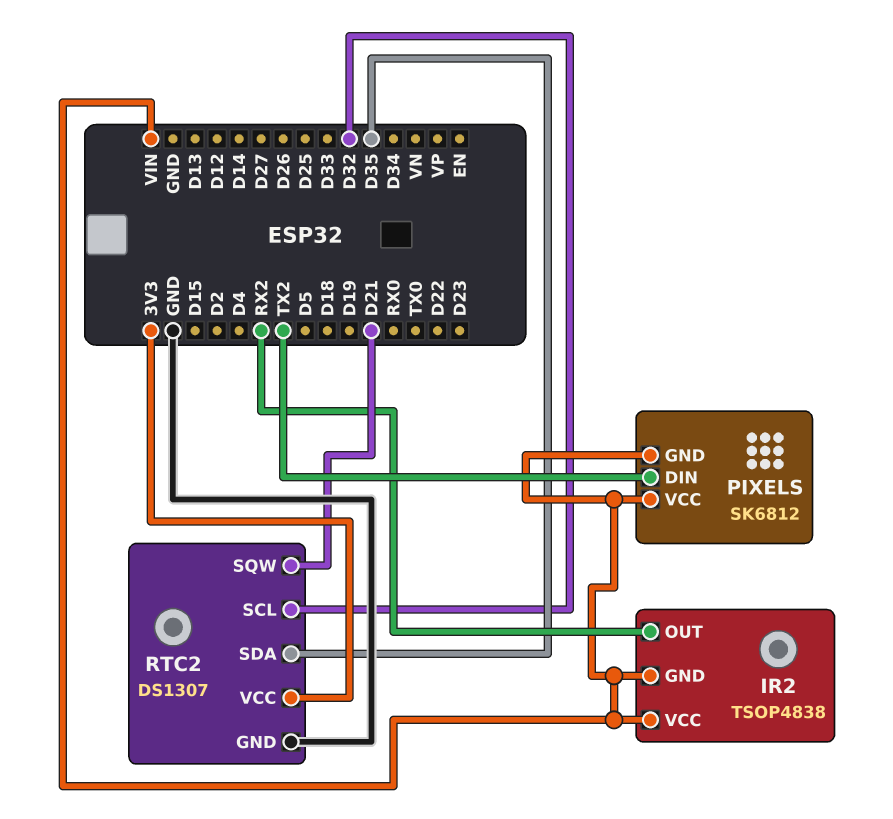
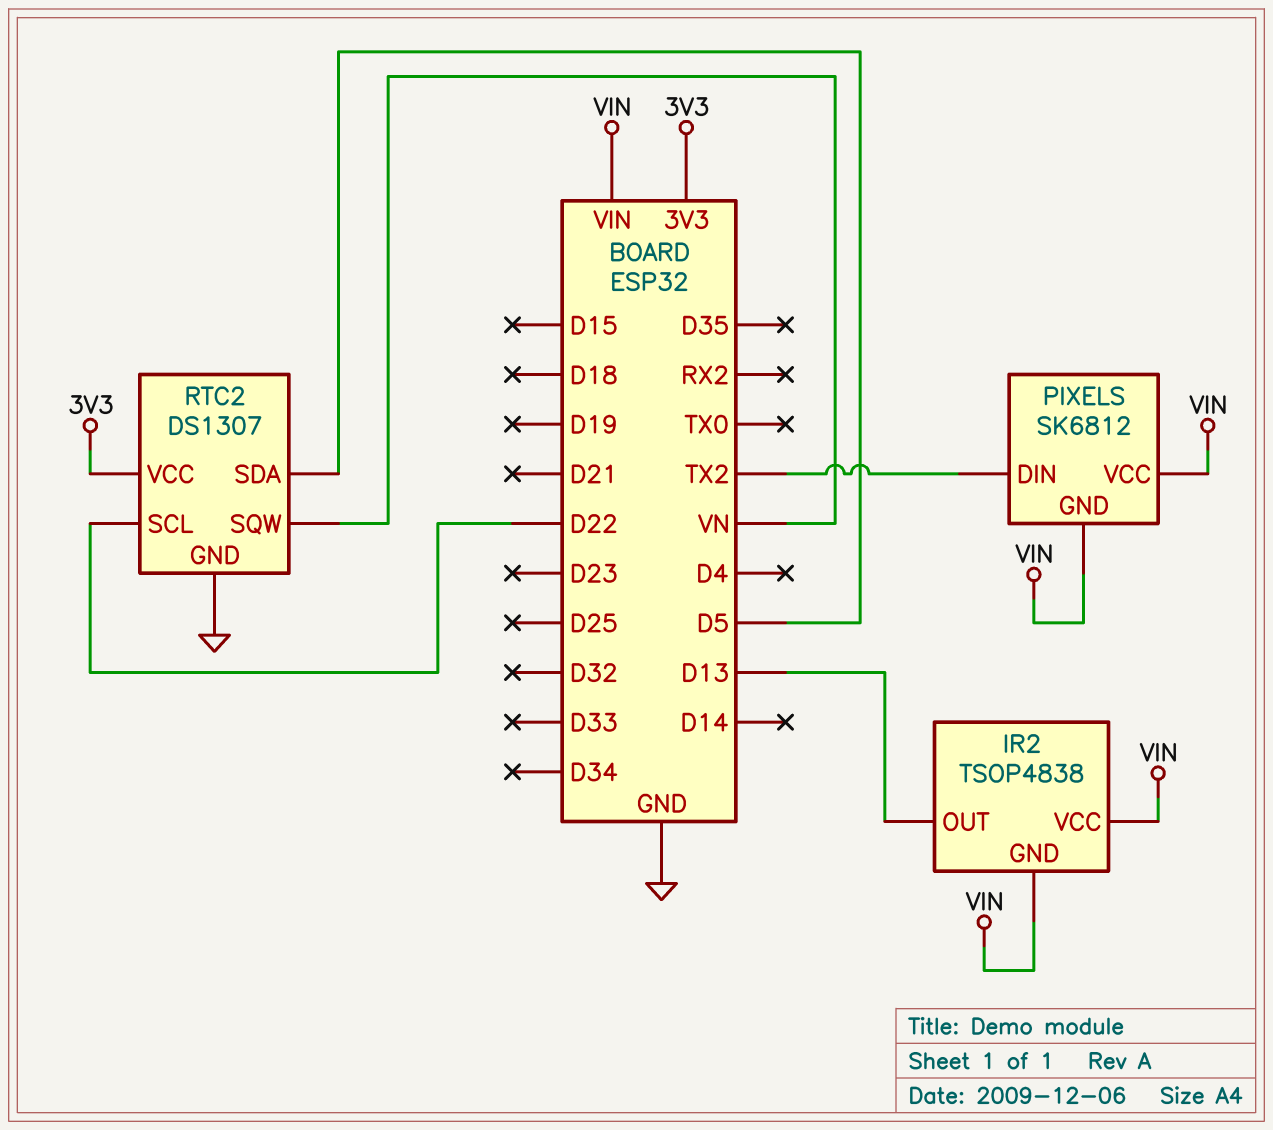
IR2 pin OUT: RX2 -> D13
RTC2 pin SCL: D32 -> D22
RTC2 pin SDA: D35 -> D5
RTC2 pin SQW: D21 -> VN

